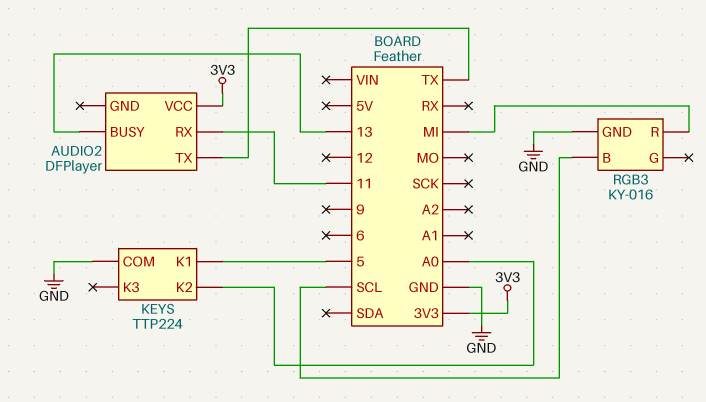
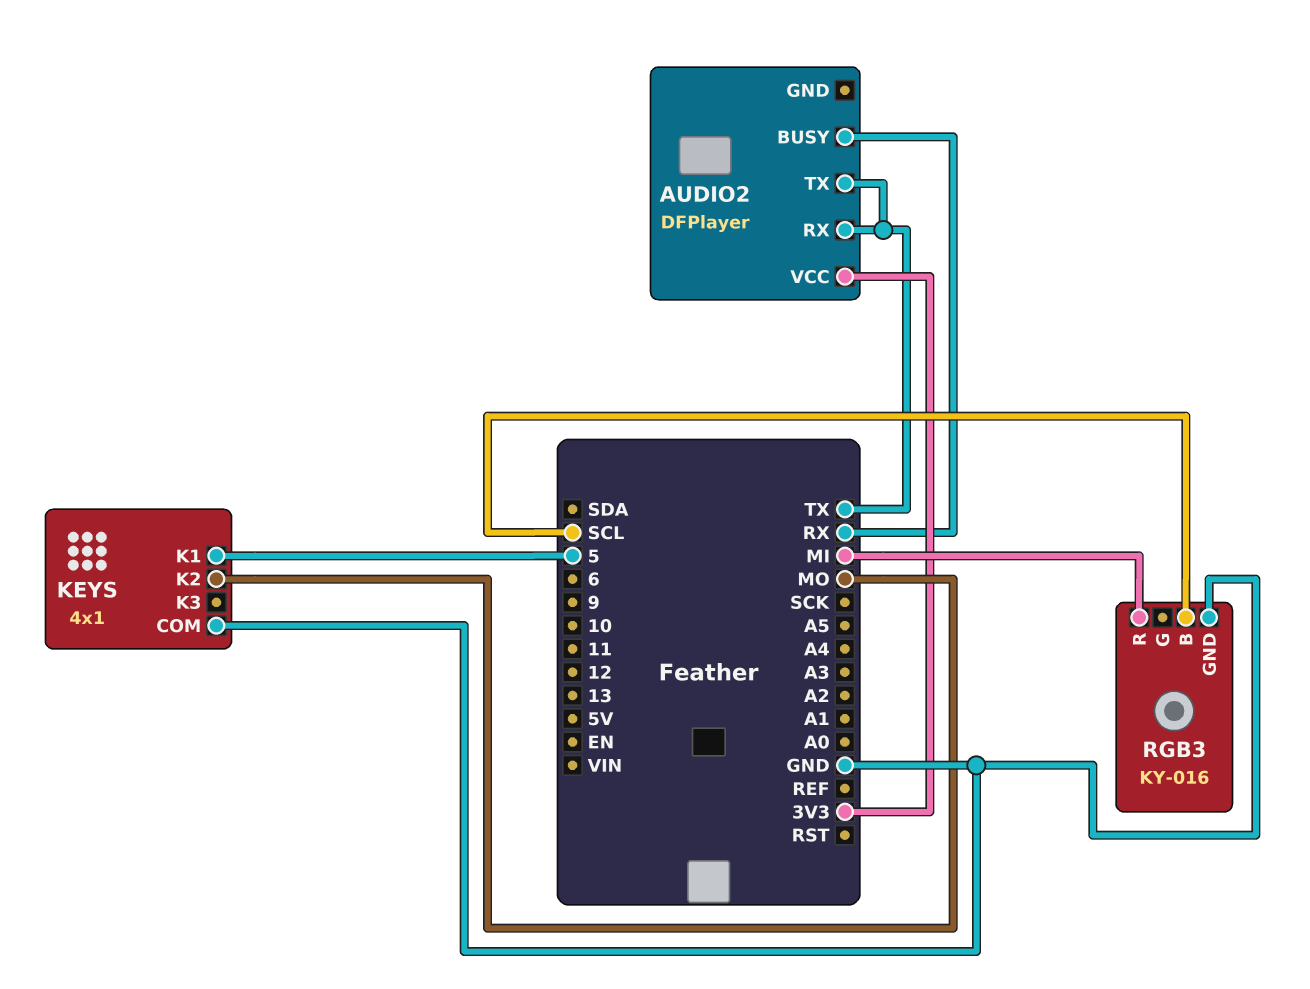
AUDIO2 pin BUSY: 13 -> RX
AUDIO2 pin RX: 11 -> TX
KEYS: TTP224 -> 4x1
KEYS pin K2: A0 -> MO

